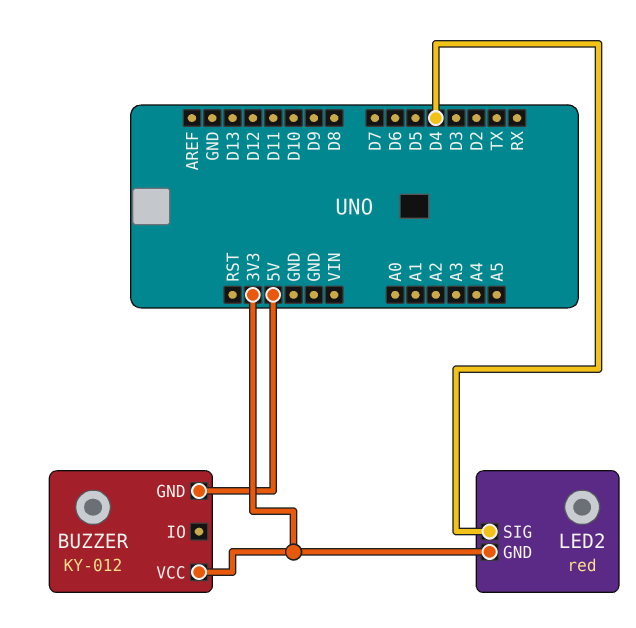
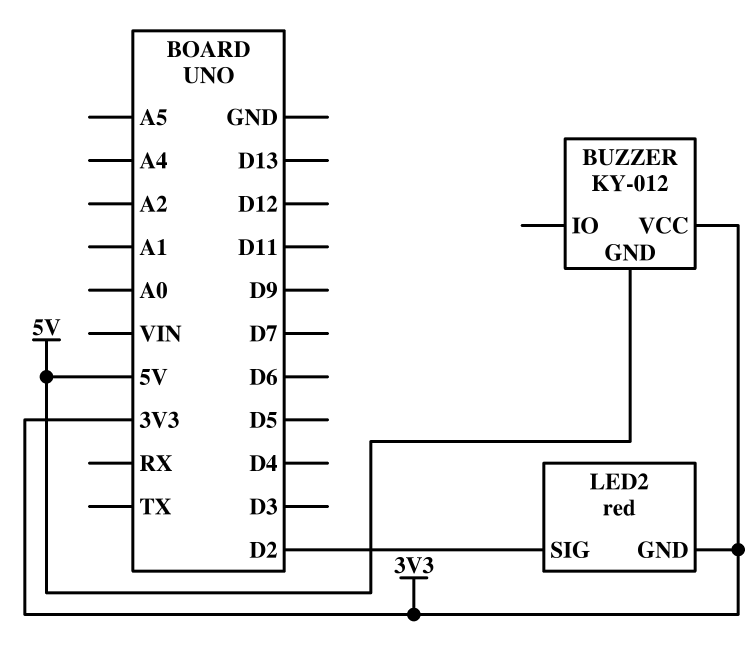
LED2 pin SIG: D4 -> D2

